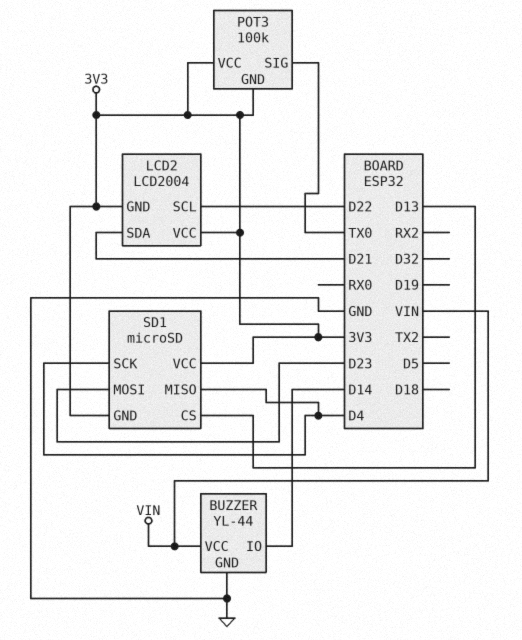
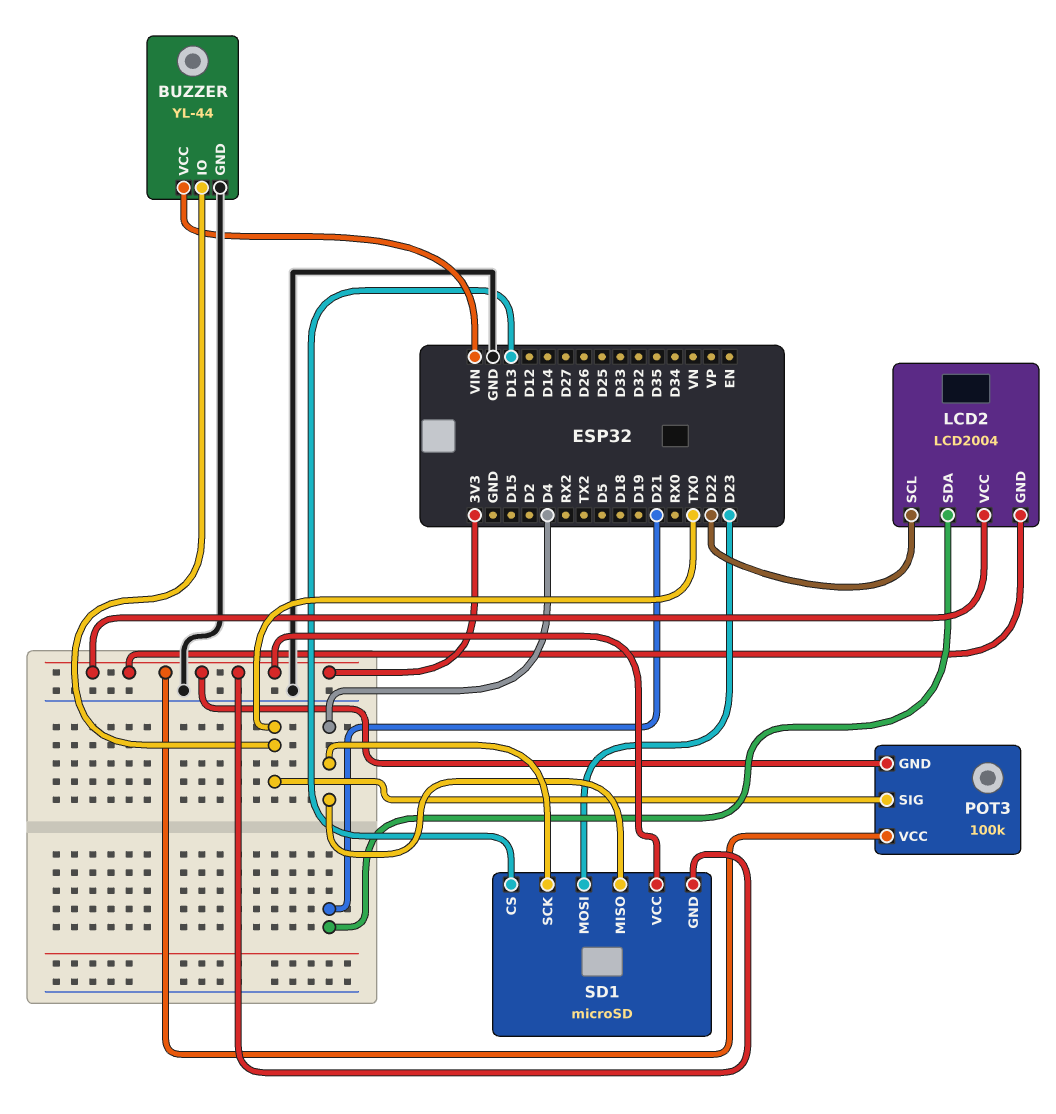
BUZZER pin IO: D14 -> TX0

